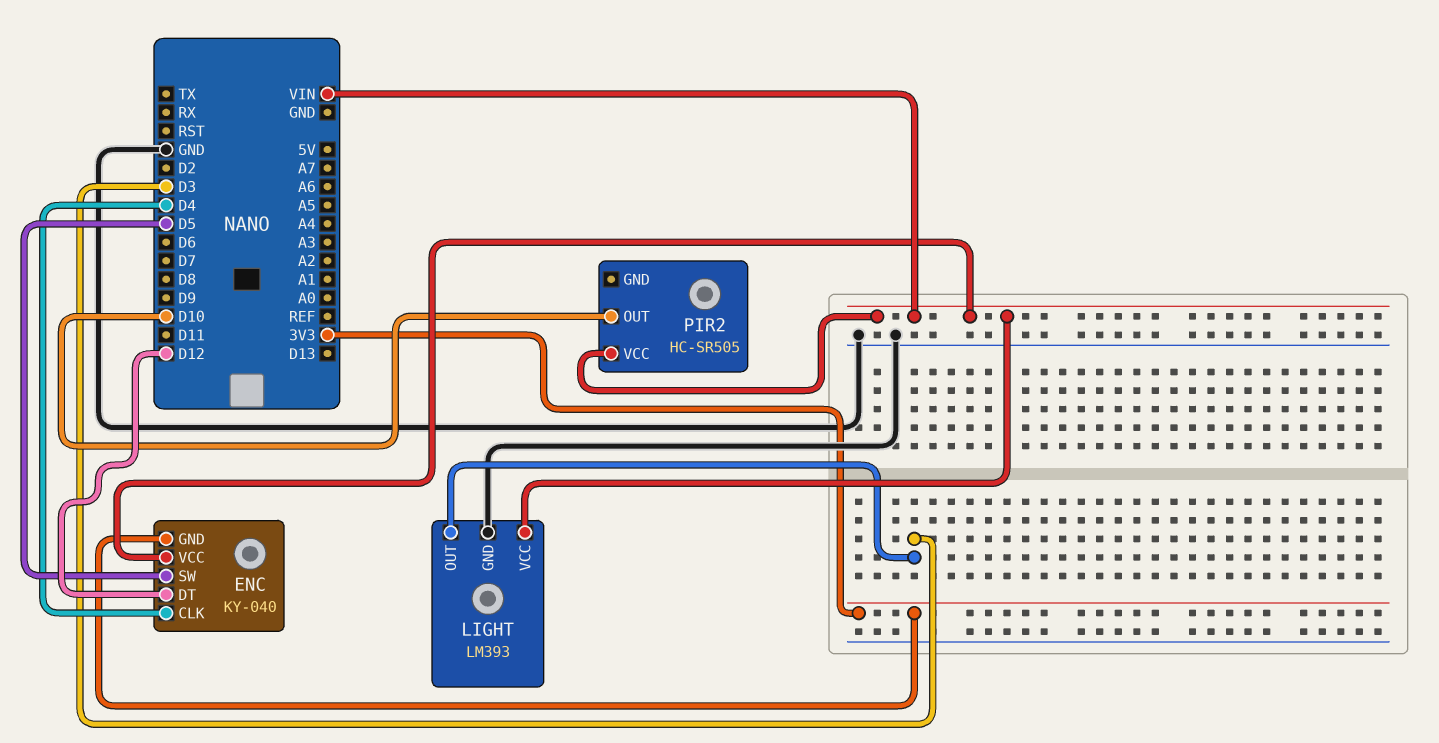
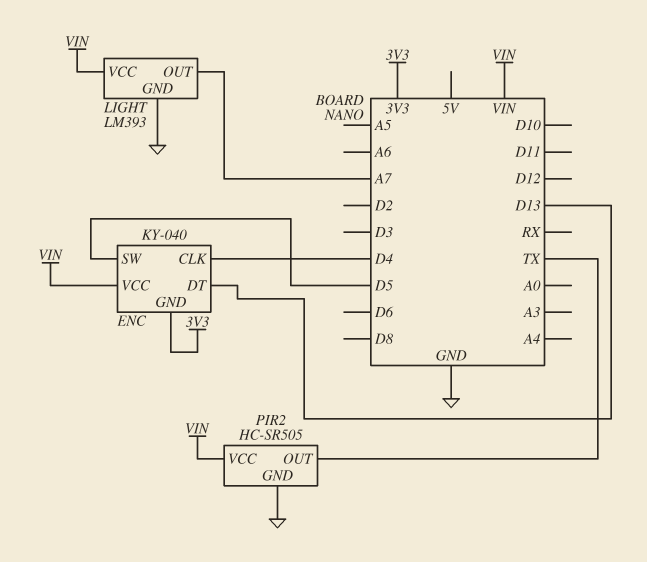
ENC pin DT: D12 -> D13
LIGHT pin OUT: D3 -> A7
PIR2 pin GND: none -> GND
PIR2 pin OUT: D10 -> TX

